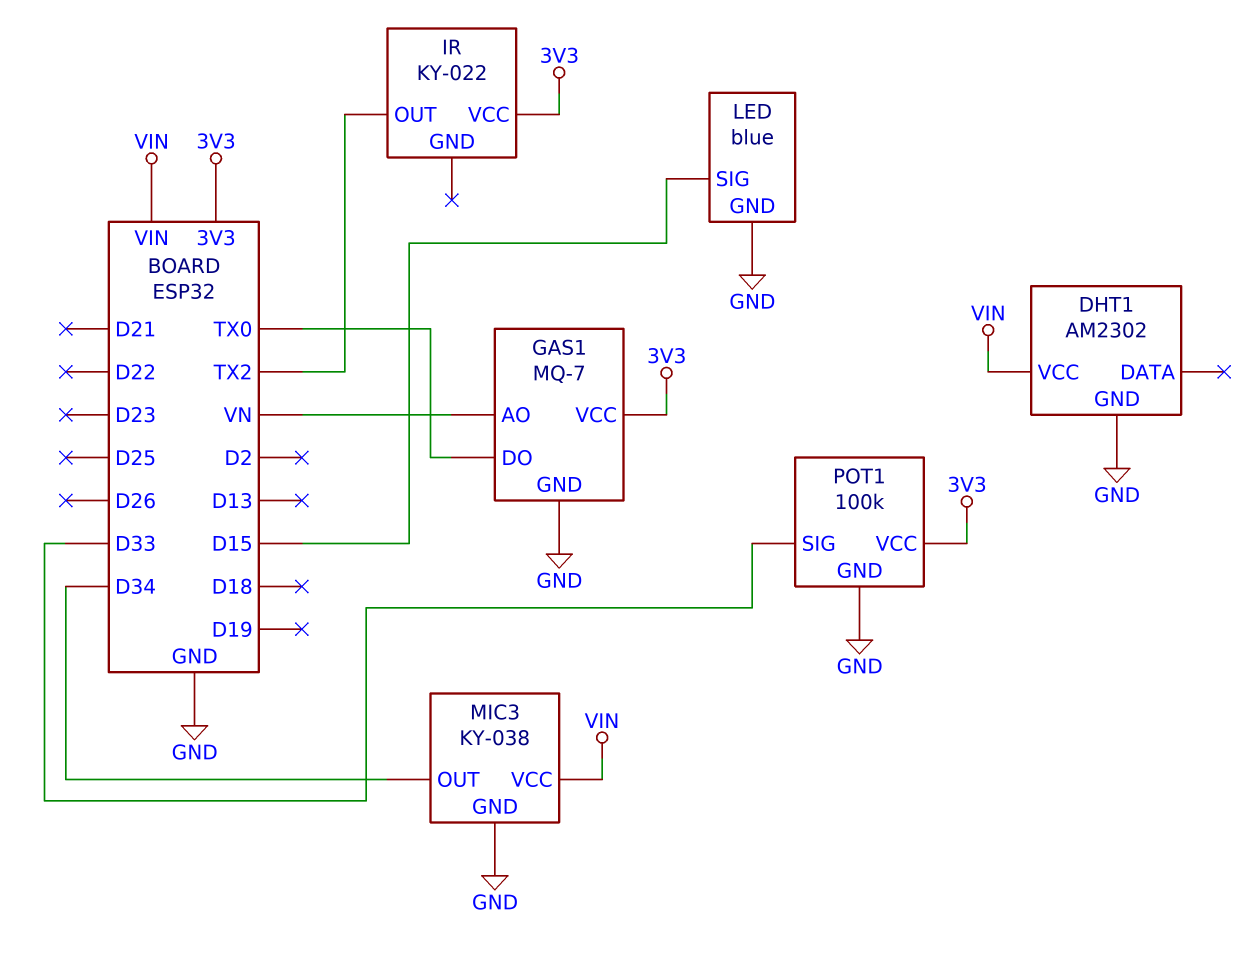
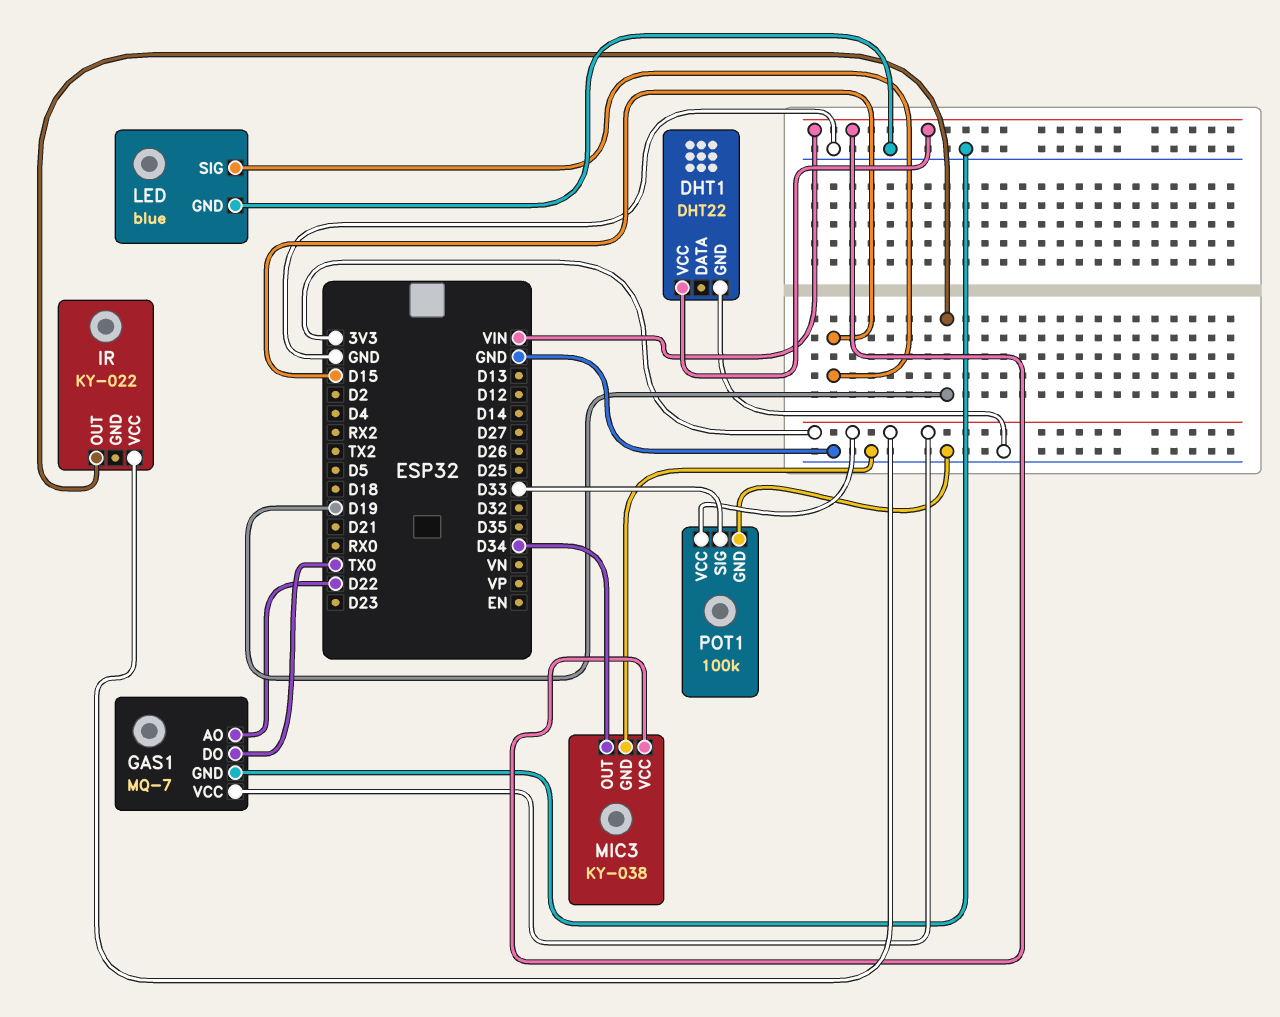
DHT1: AM2302 -> DHT22
GAS1 pin AO: VN -> D22
IR pin OUT: TX2 -> D19

